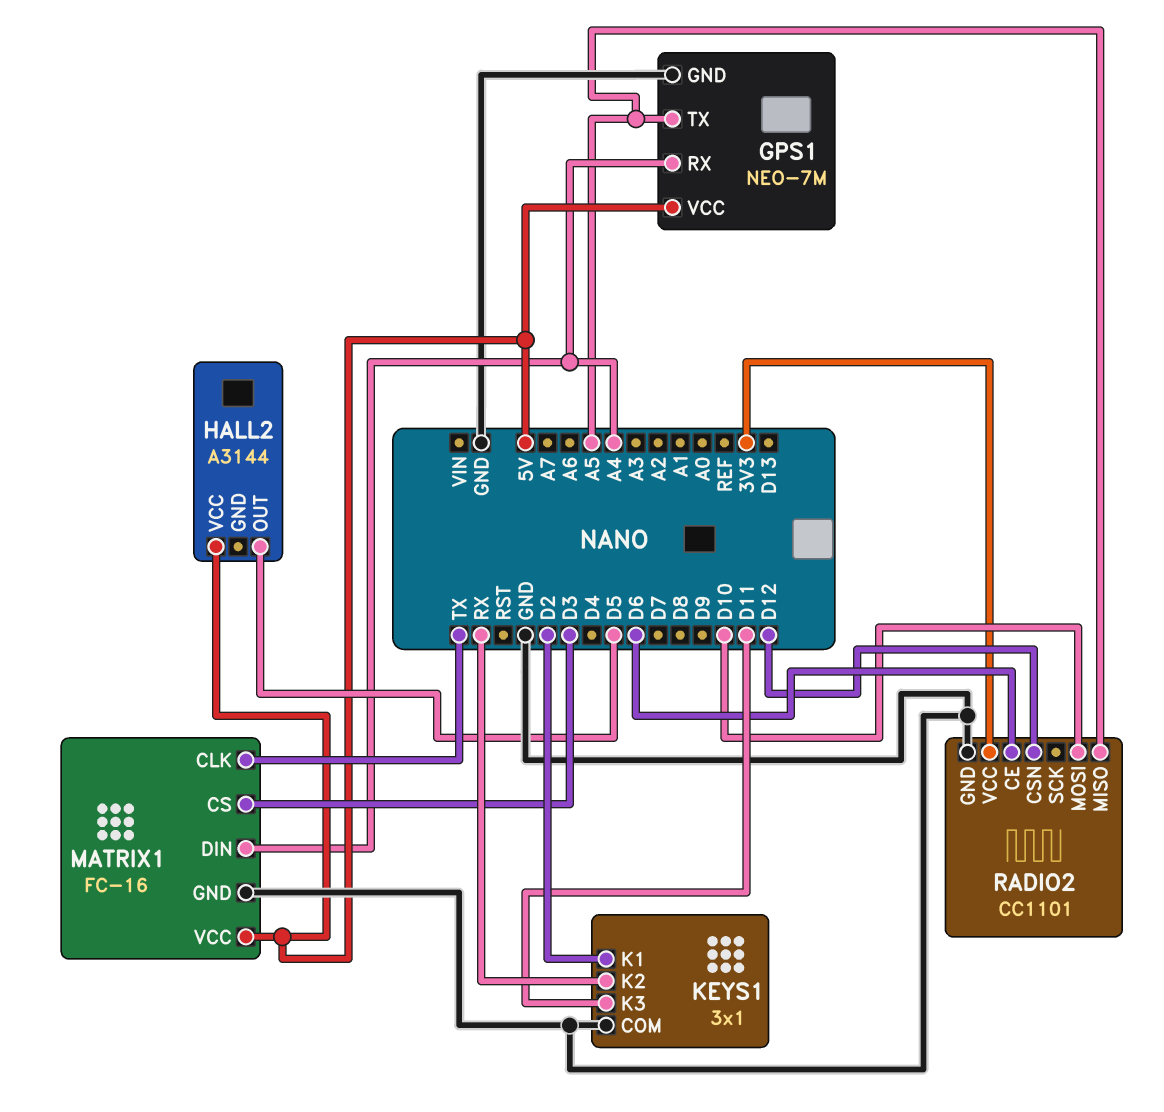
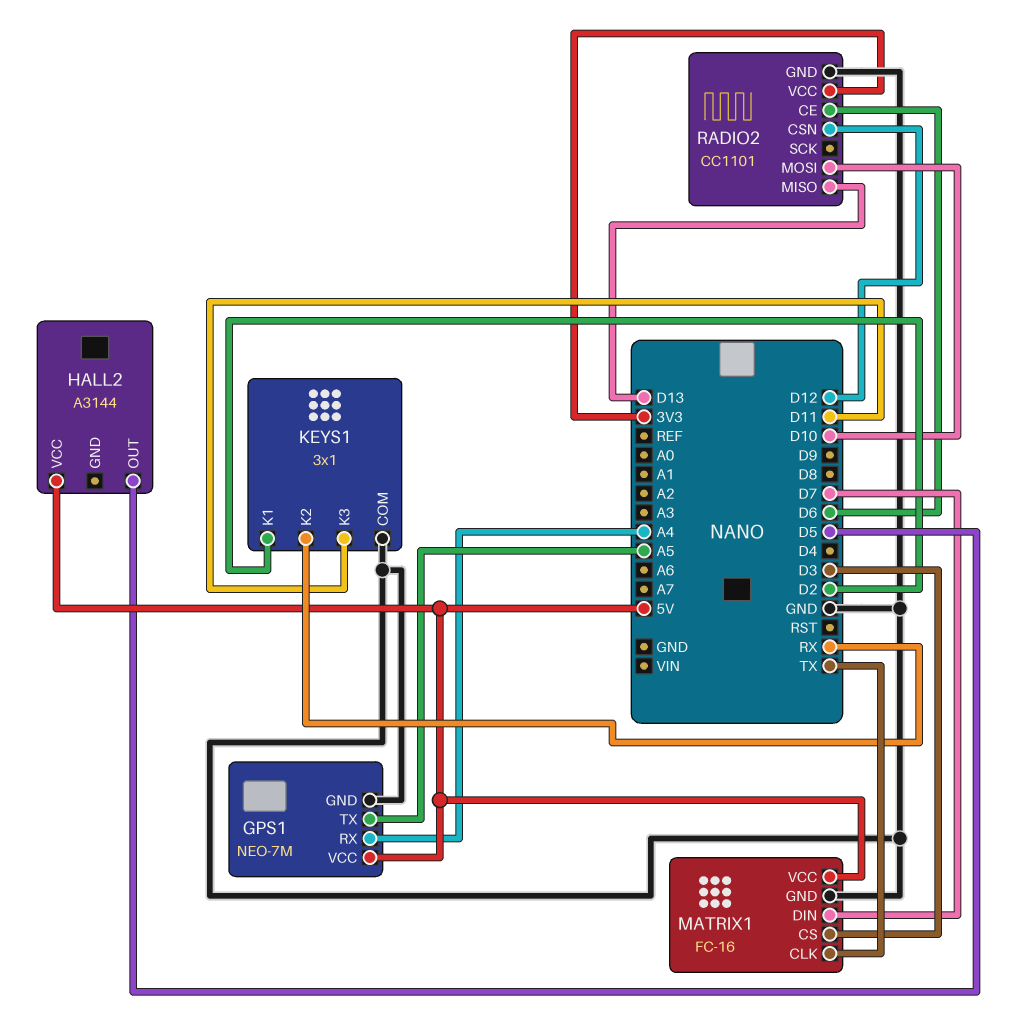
MATRIX1 pin DIN: A4 -> D7
RADIO2 pin MISO: A5 -> D13

